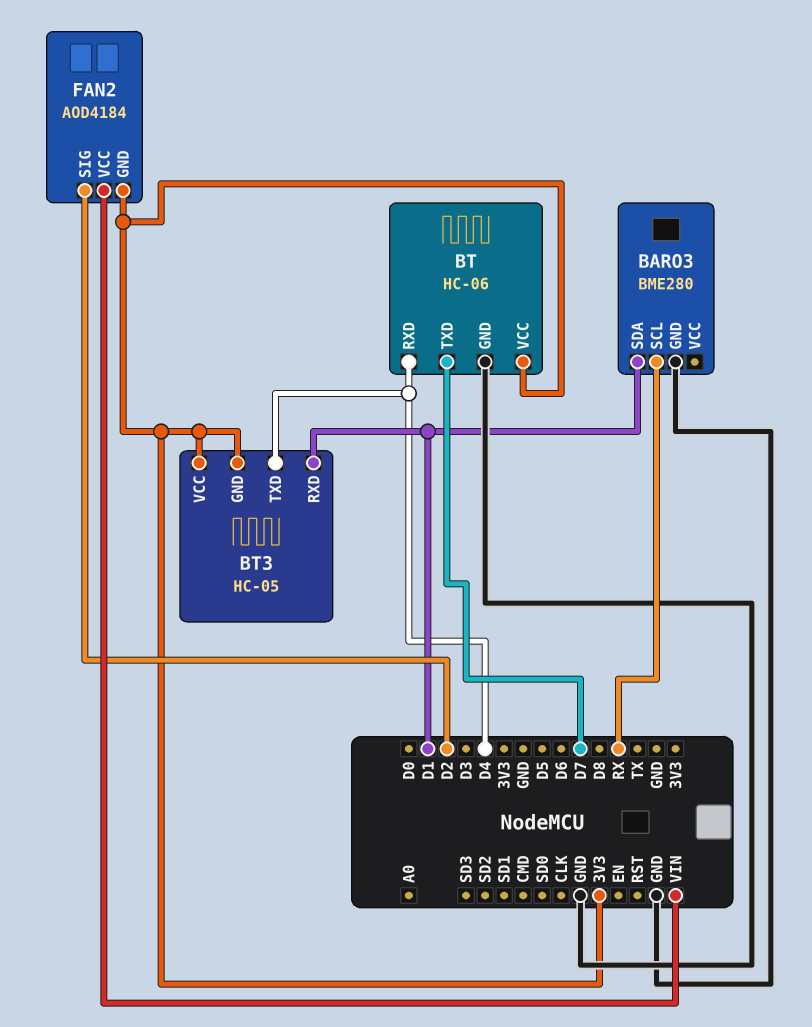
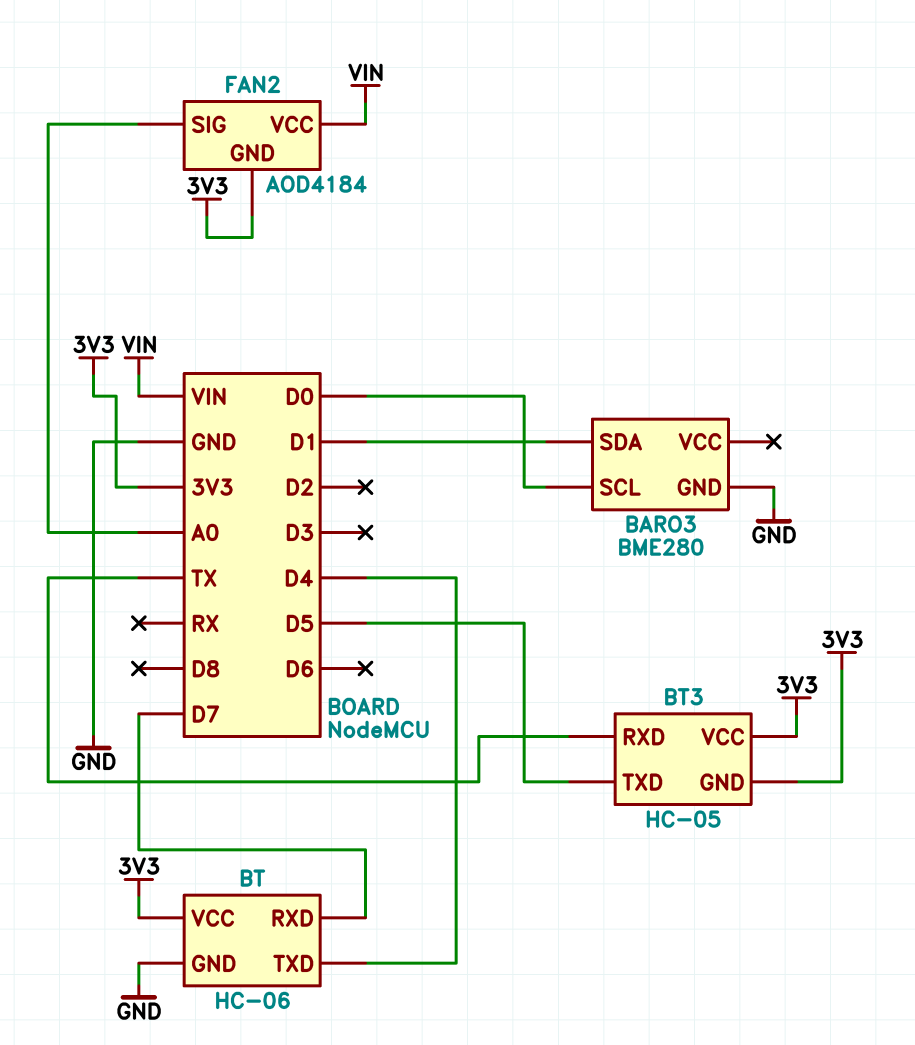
BARO3 pin SCL: RX -> D0
BT pin RXD: D4 -> D7
BT pin TXD: D7 -> D4
BT3 pin RXD: D1 -> TX
BT3 pin TXD: D4 -> D5
FAN2 pin SIG: D2 -> A0

